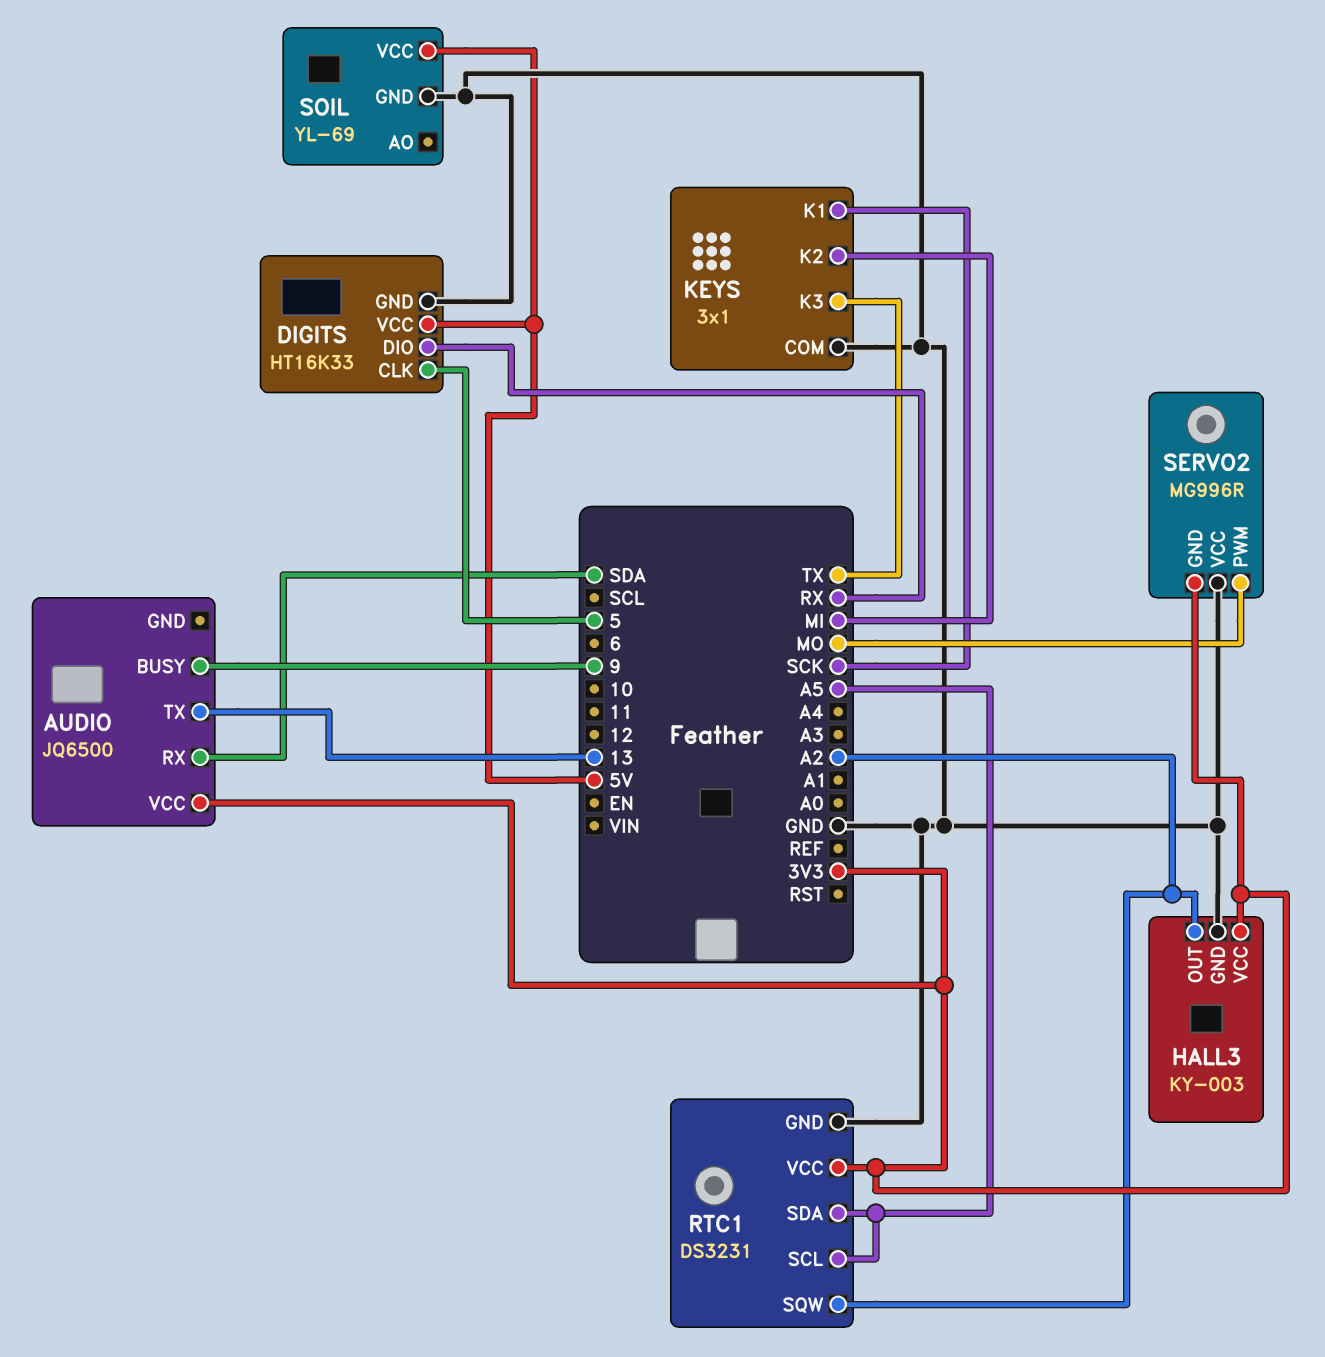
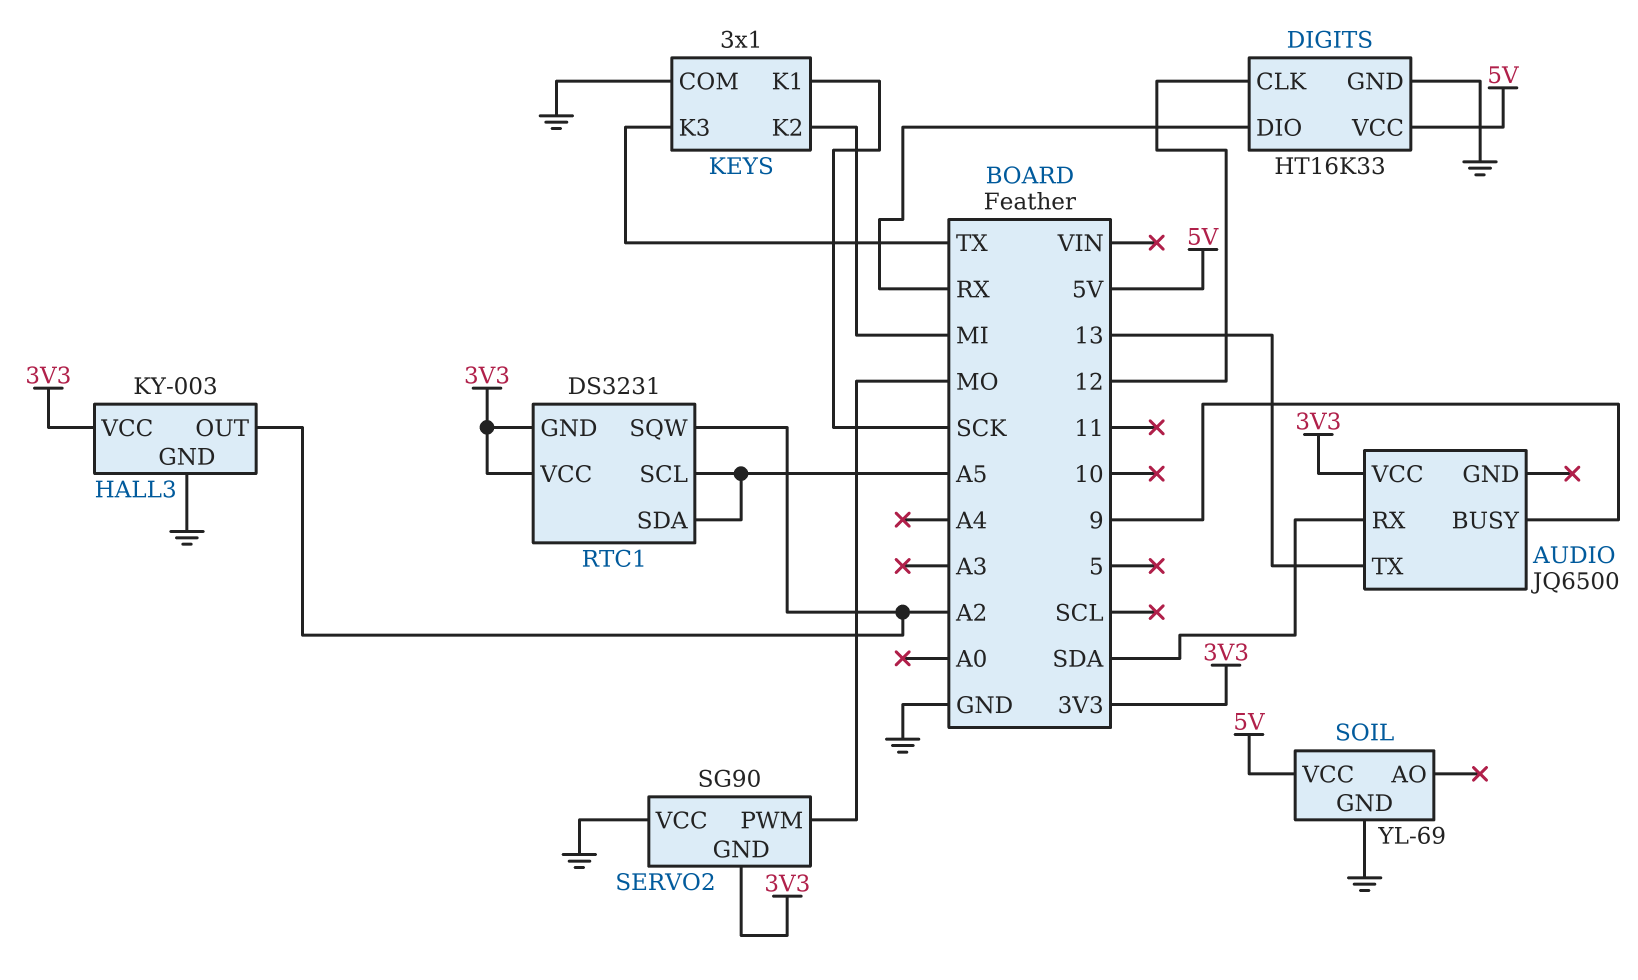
DIGITS pin CLK: 5 -> 12
RTC1 pin GND: GND -> 3V3
SERVO2: MG996R -> SG90

